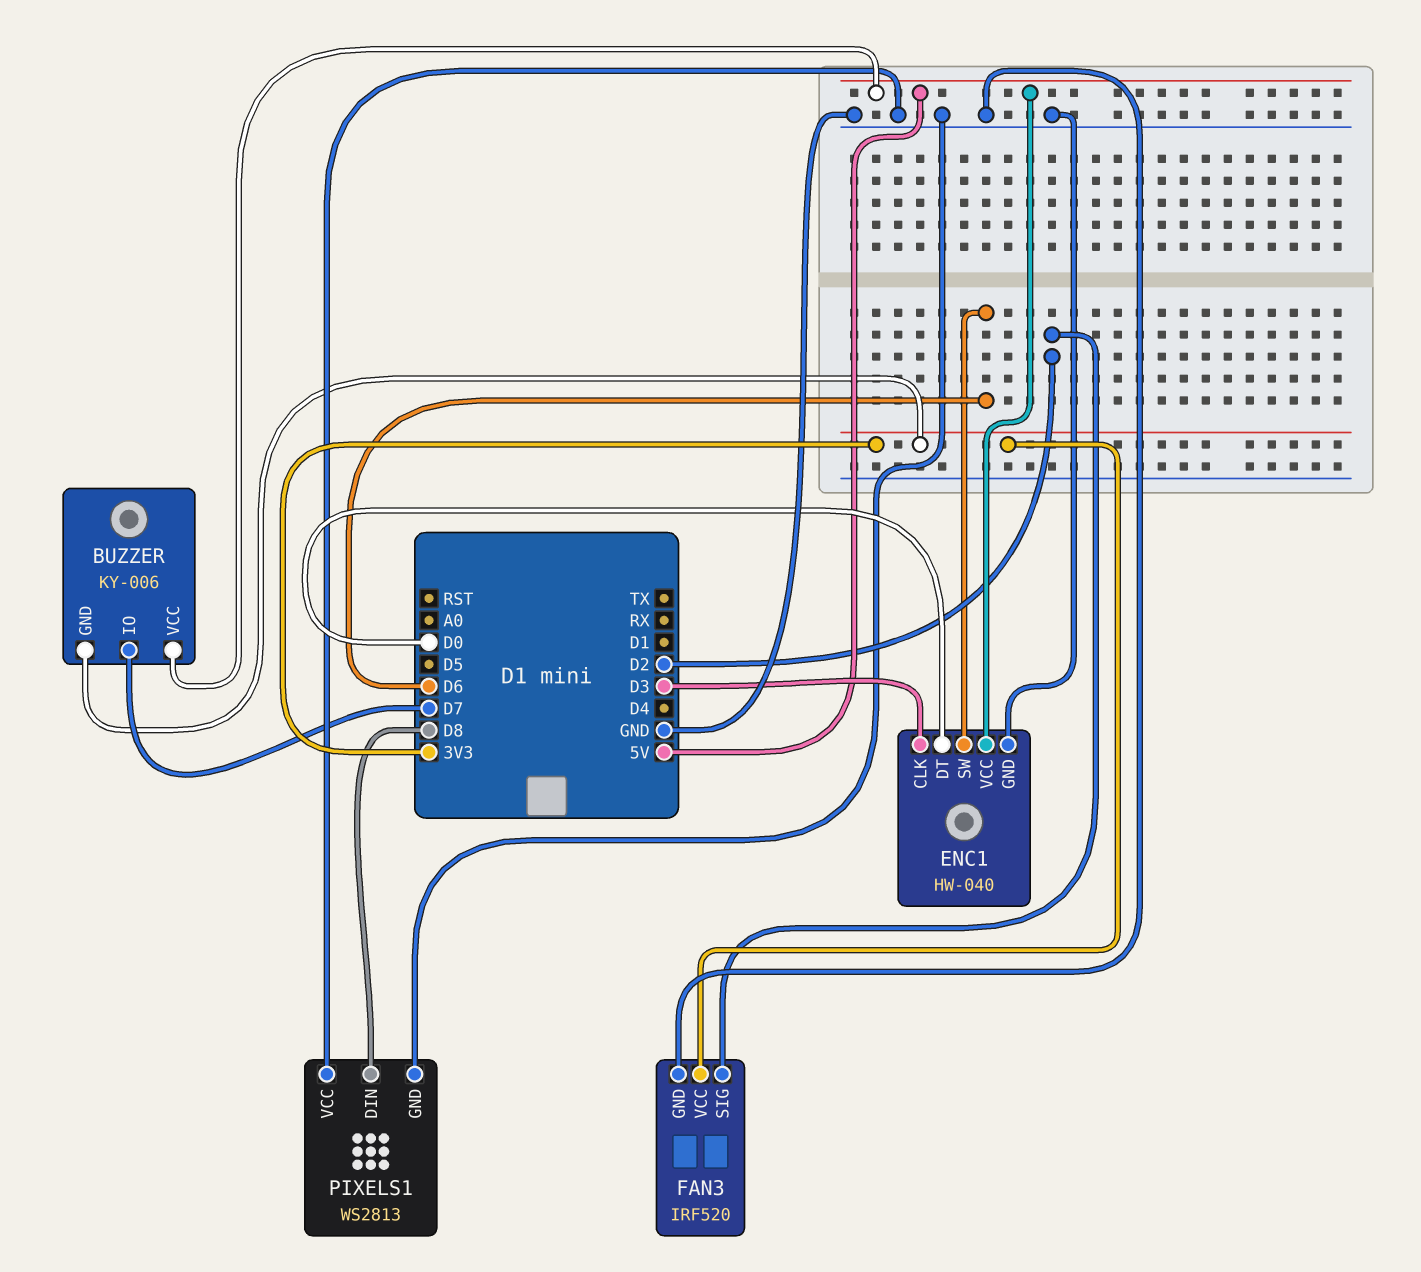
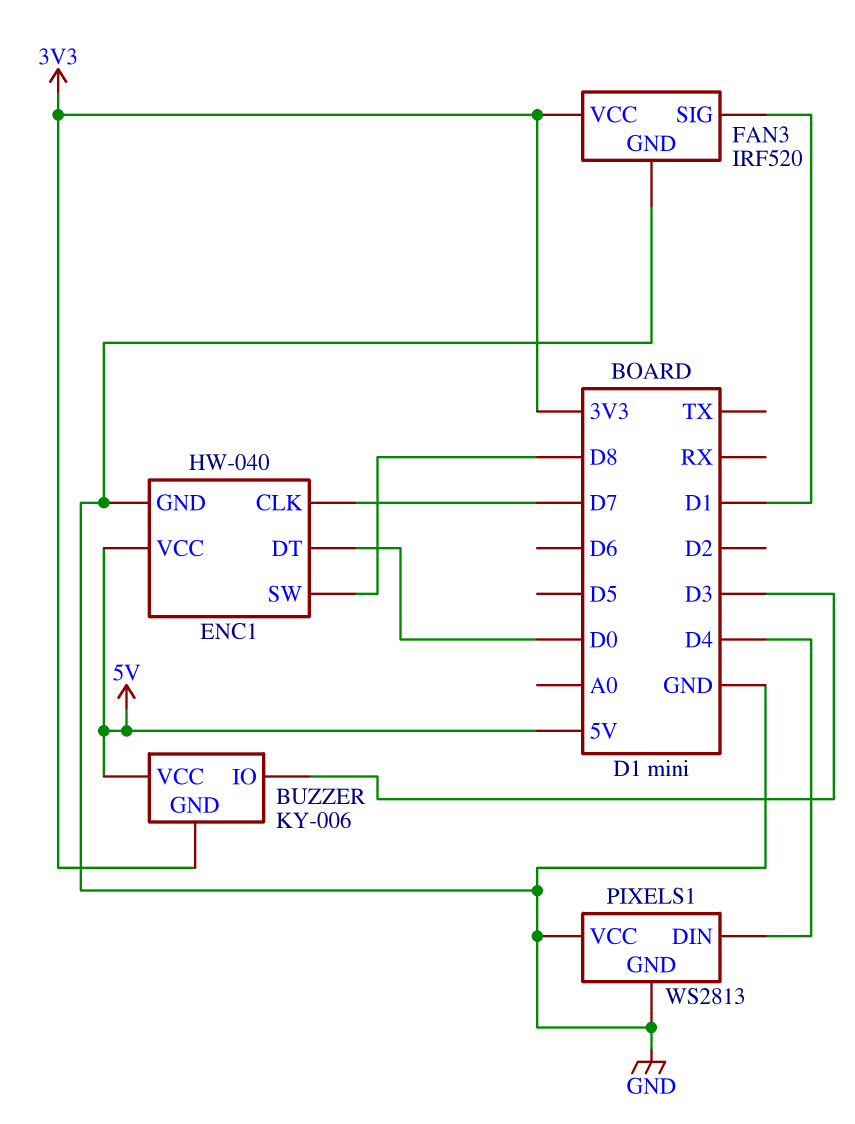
BUZZER pin IO: D7 -> D3
ENC1 pin CLK: D3 -> D7
ENC1 pin SW: D6 -> D8
FAN3 pin SIG: D2 -> D1
PIXELS1 pin DIN: D8 -> D4

